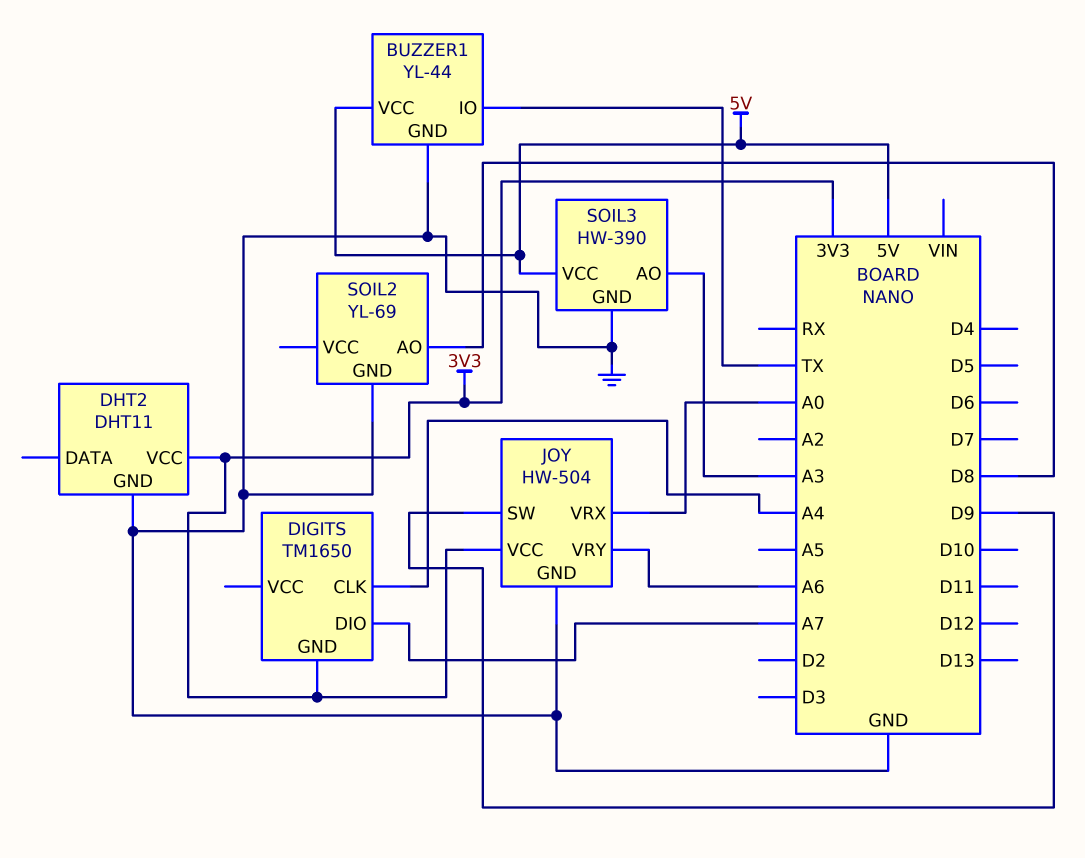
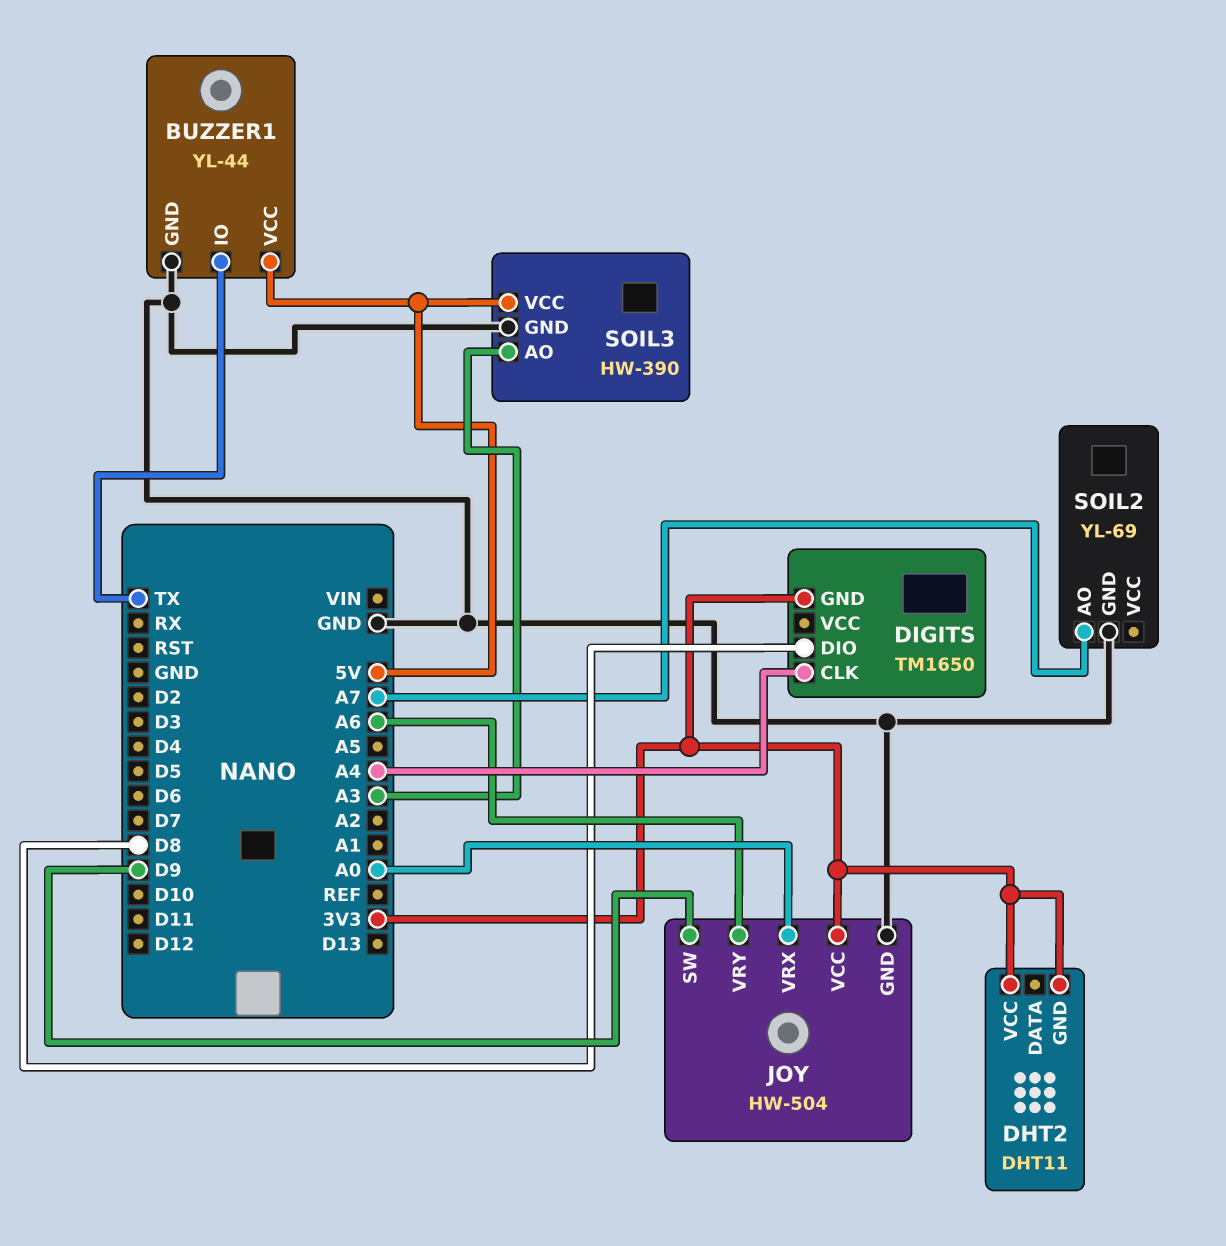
DHT2 pin GND: GND -> 3V3
DIGITS pin DIO: A7 -> D8
SOIL2 pin AO: D8 -> A7

